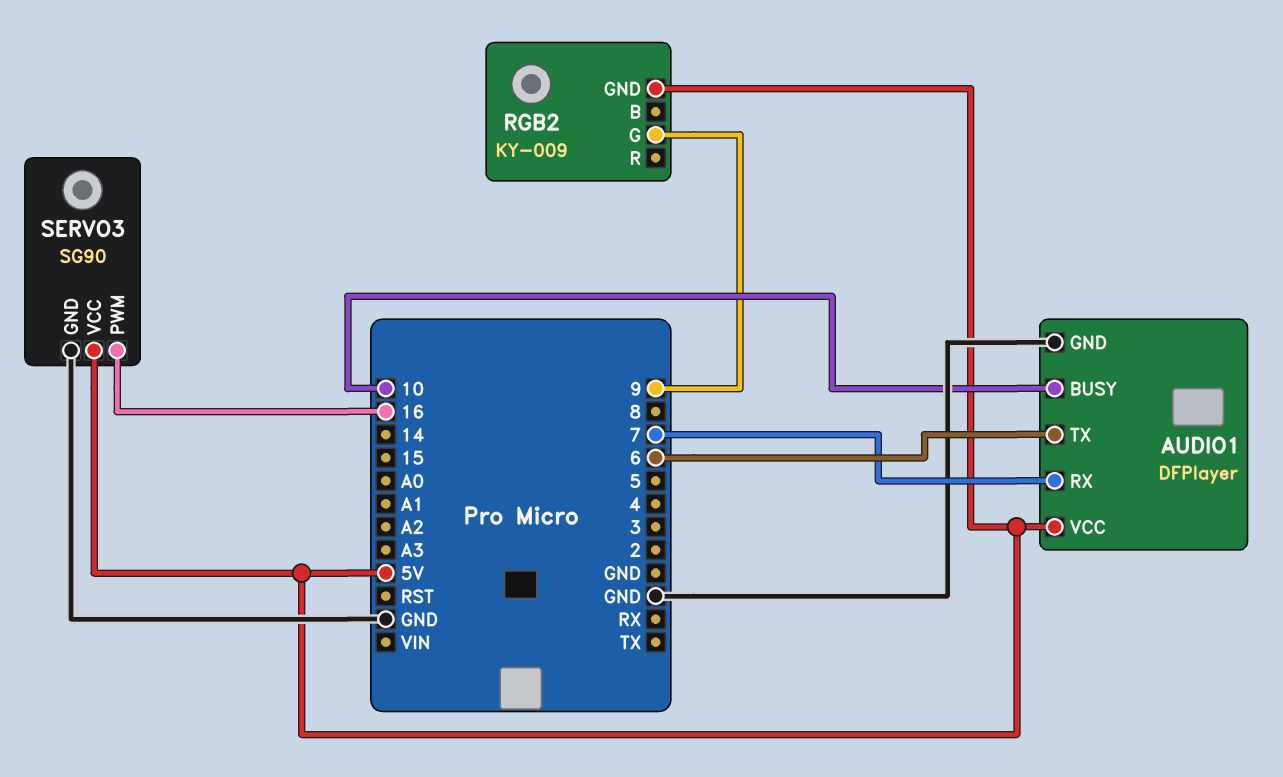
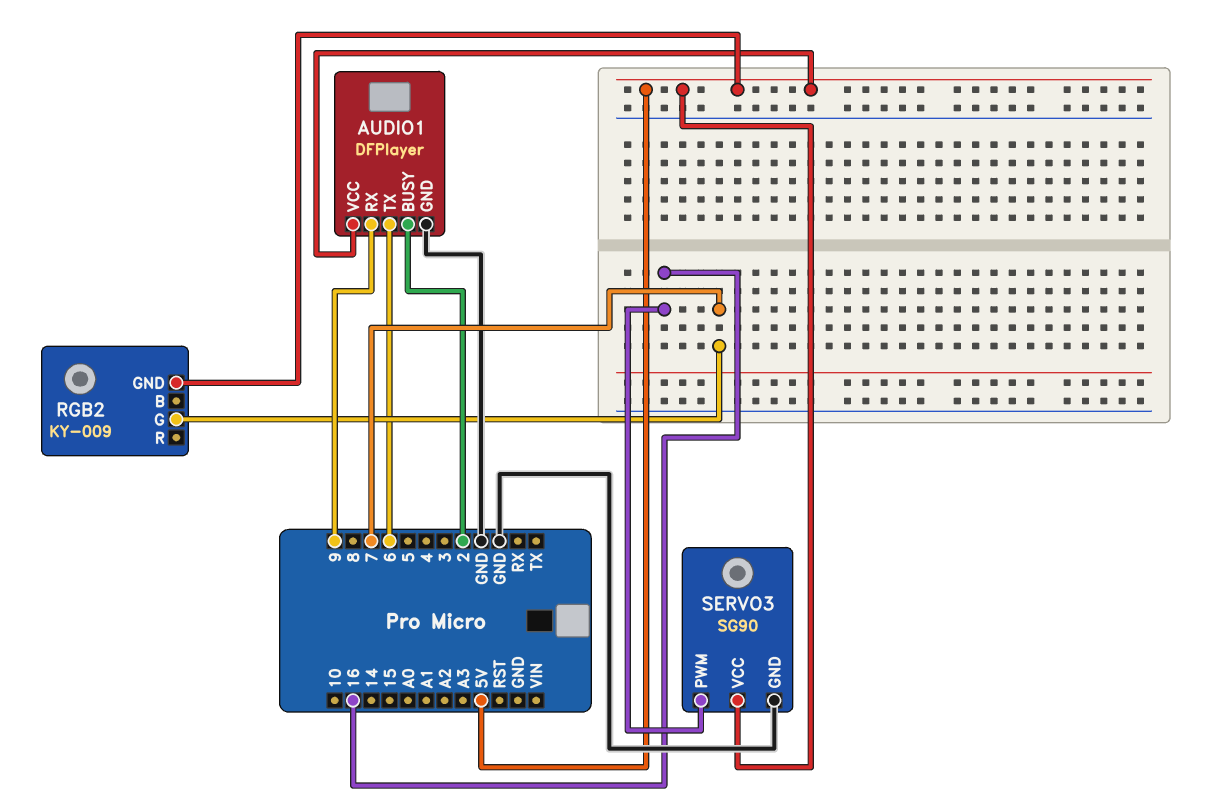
AUDIO1 pin BUSY: 10 -> 2
AUDIO1 pin RX: 7 -> 9
RGB2 pin G: 9 -> 7

